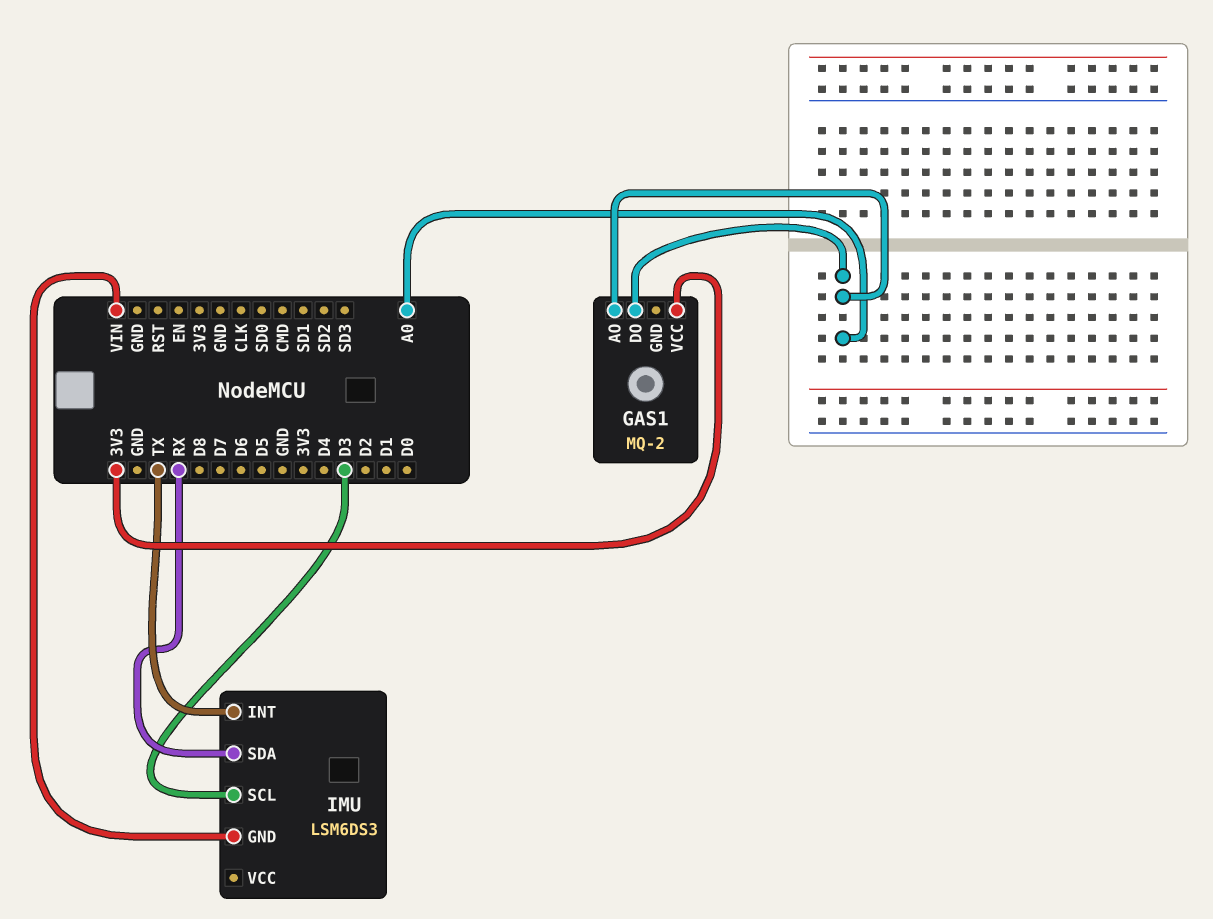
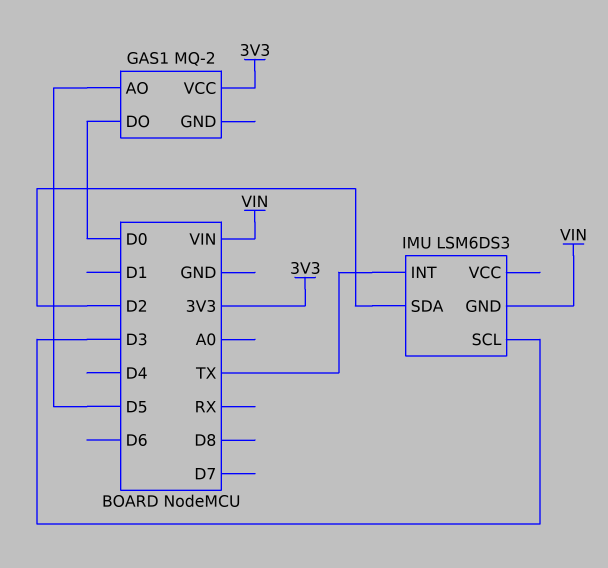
GAS1 pin AO: A0 -> D5
GAS1 pin DO: A0 -> D0
IMU pin SDA: RX -> D2

